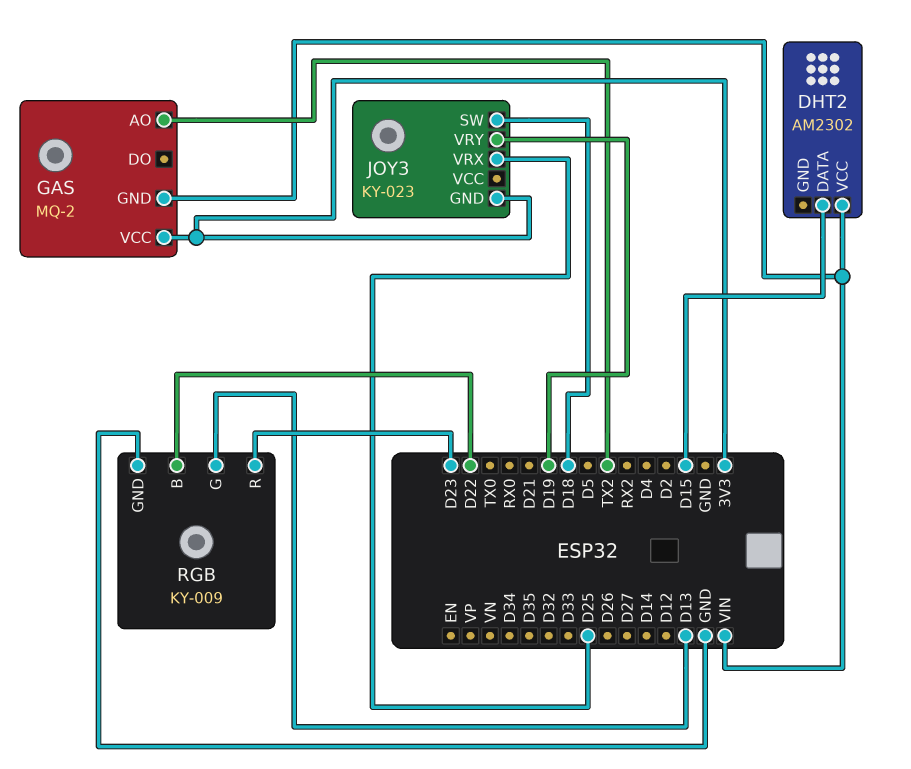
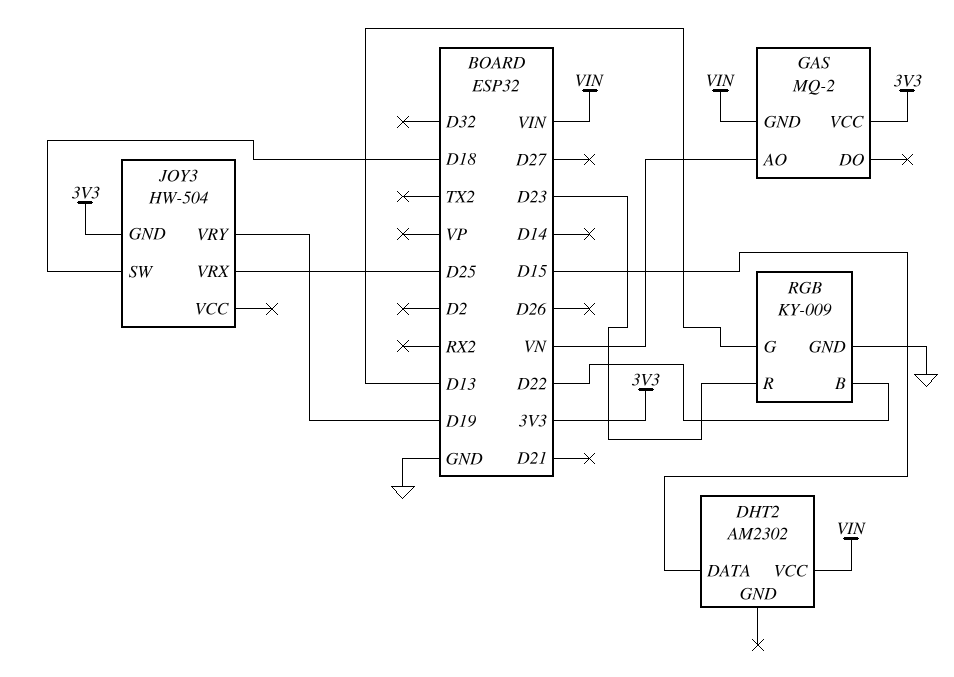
GAS pin AO: TX2 -> VN
JOY3: KY-023 -> HW-504

